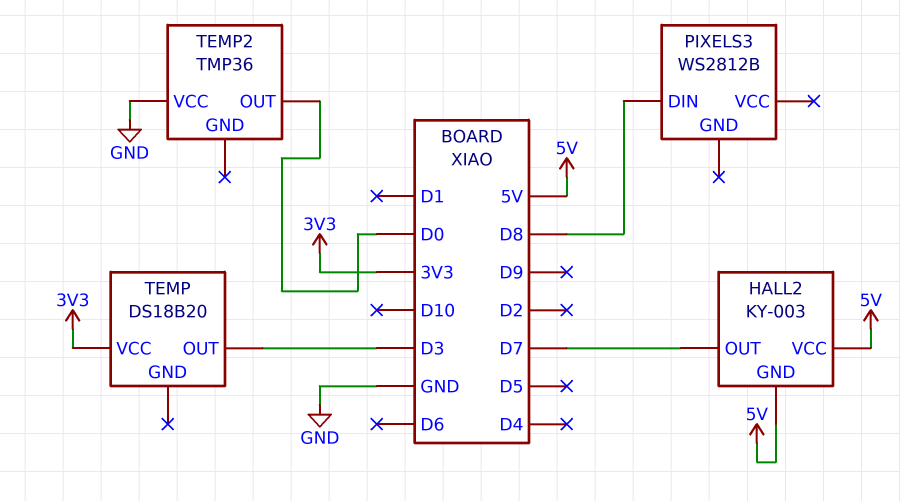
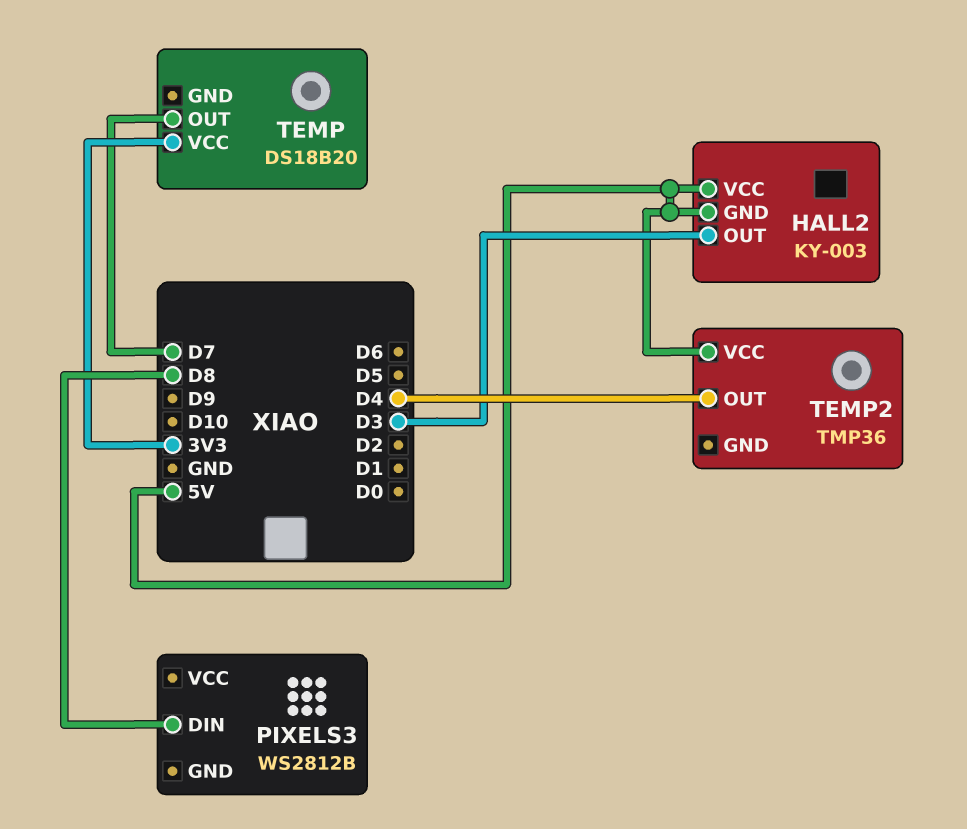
HALL2 pin OUT: D7 -> D3
TEMP pin OUT: D3 -> D7
TEMP2 pin OUT: D0 -> D4
TEMP2 pin VCC: GND -> 5V

